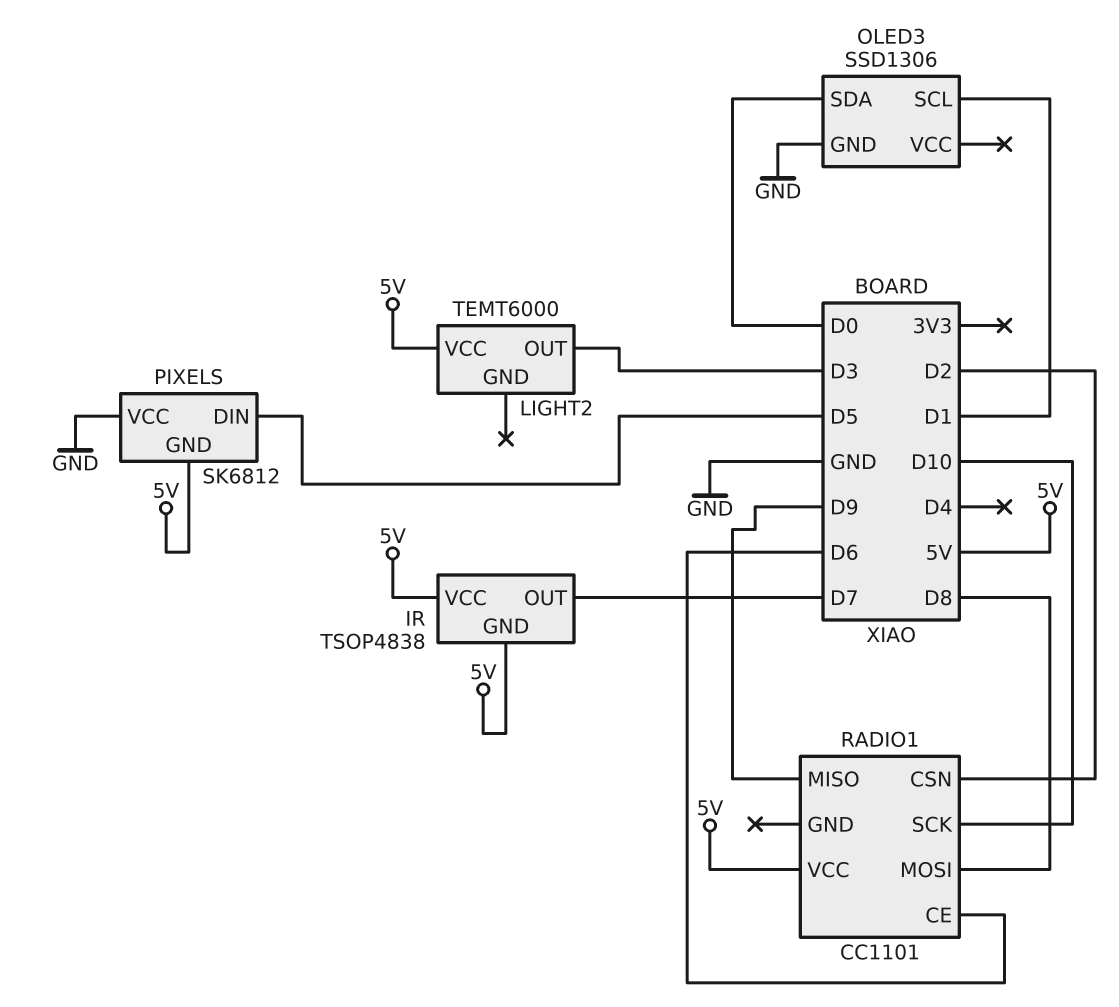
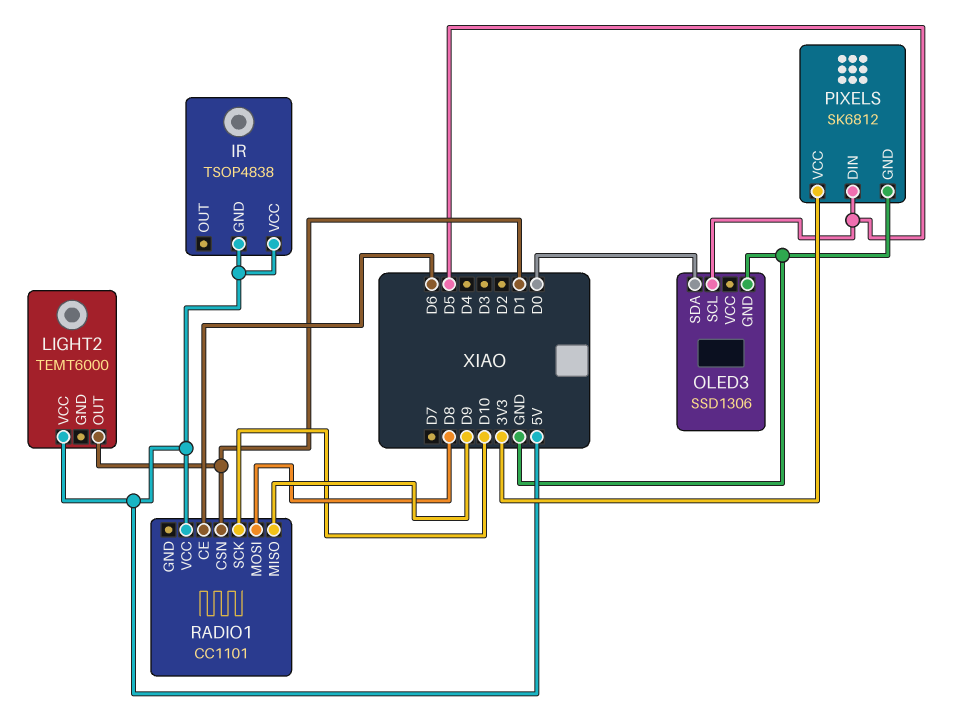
IR pin OUT: D7 -> none
LIGHT2 pin OUT: D3 -> D1
OLED3 pin SCL: D1 -> D5
PIXELS pin GND: 5V -> GND
PIXELS pin VCC: GND -> 3V3
RADIO1 pin CSN: D2 -> D1

